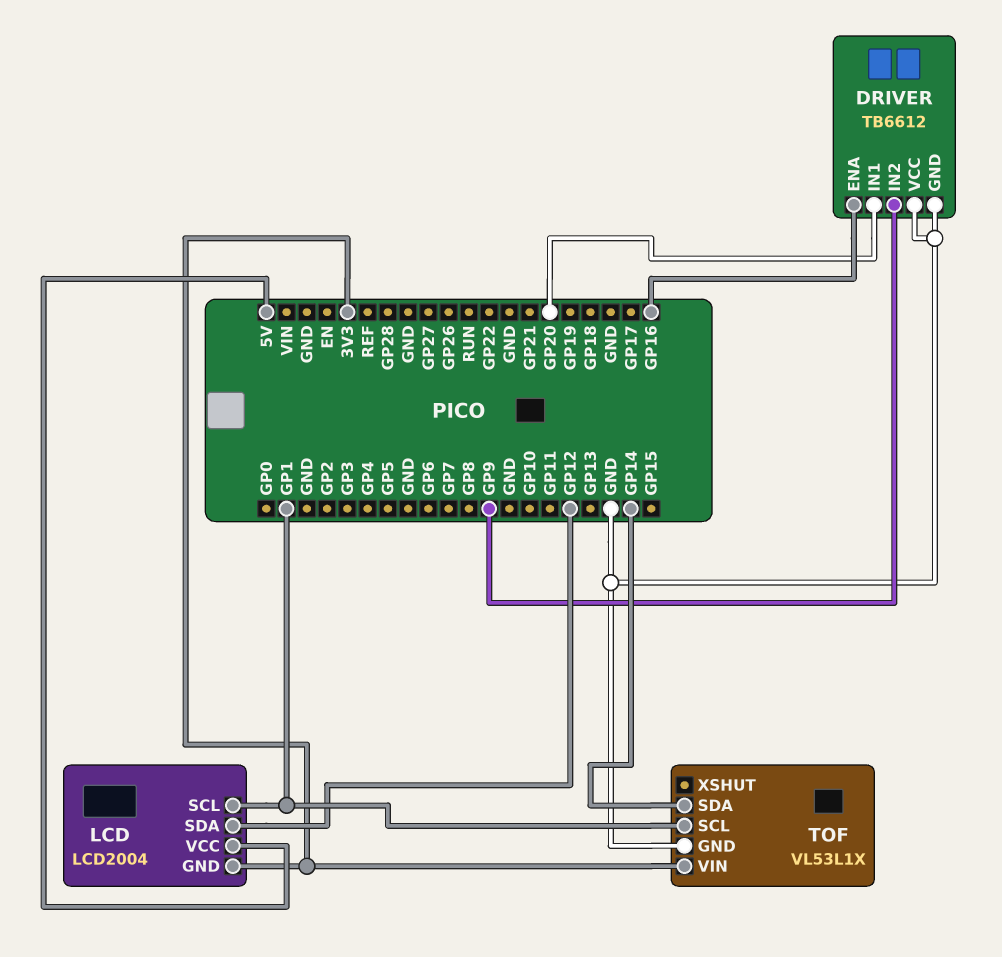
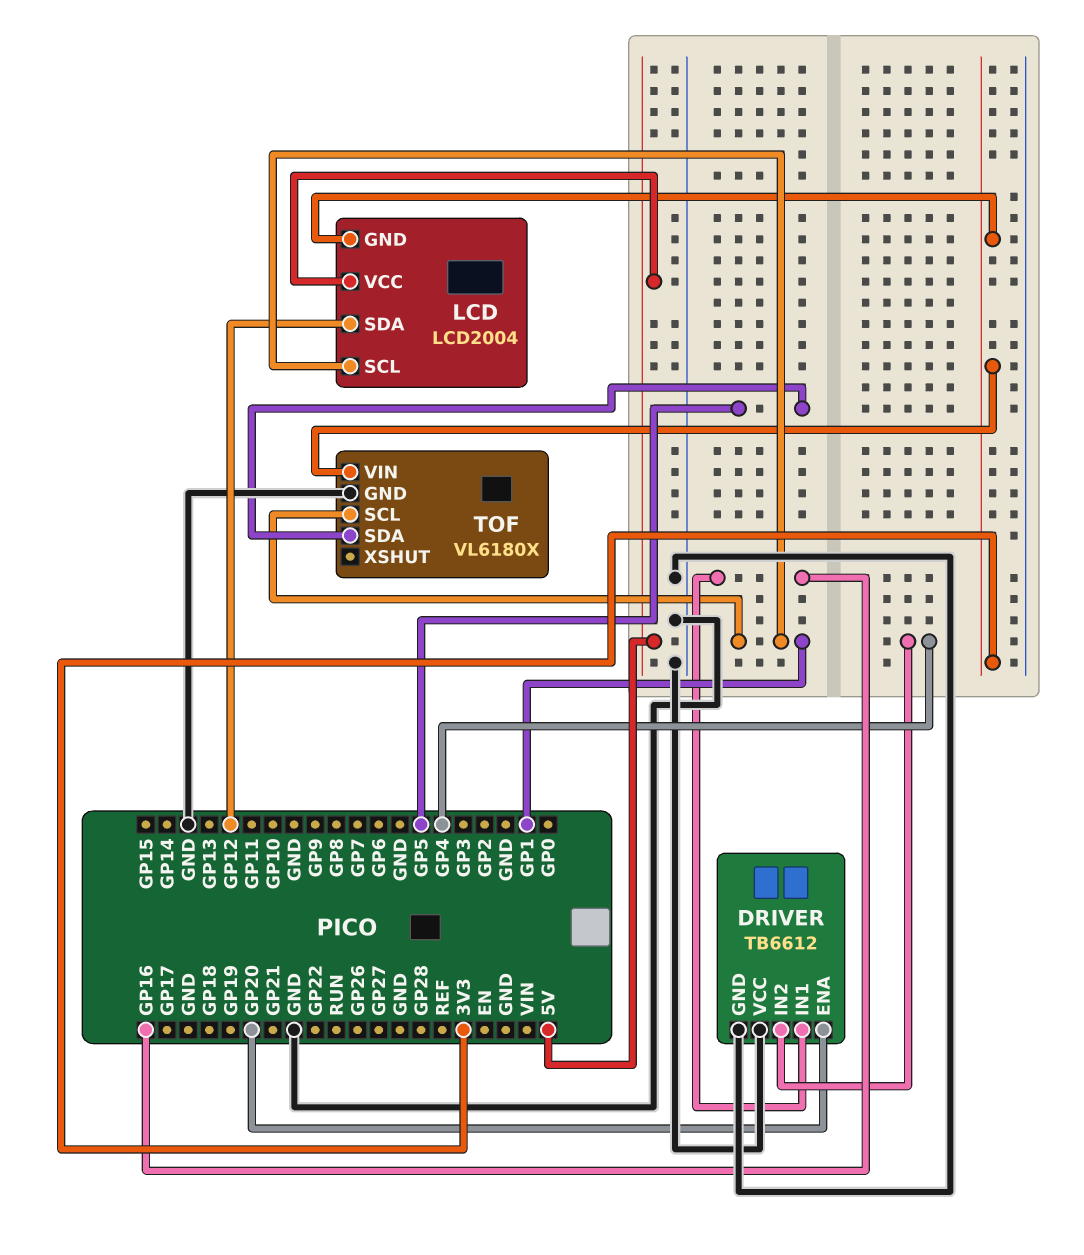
DRIVER pin ENA: GP16 -> GP20
DRIVER pin IN1: GP20 -> GP16
DRIVER pin IN2: GP9 -> GP4
TOF: VL53L1X -> VL6180X
TOF pin SDA: GP14 -> GP5

